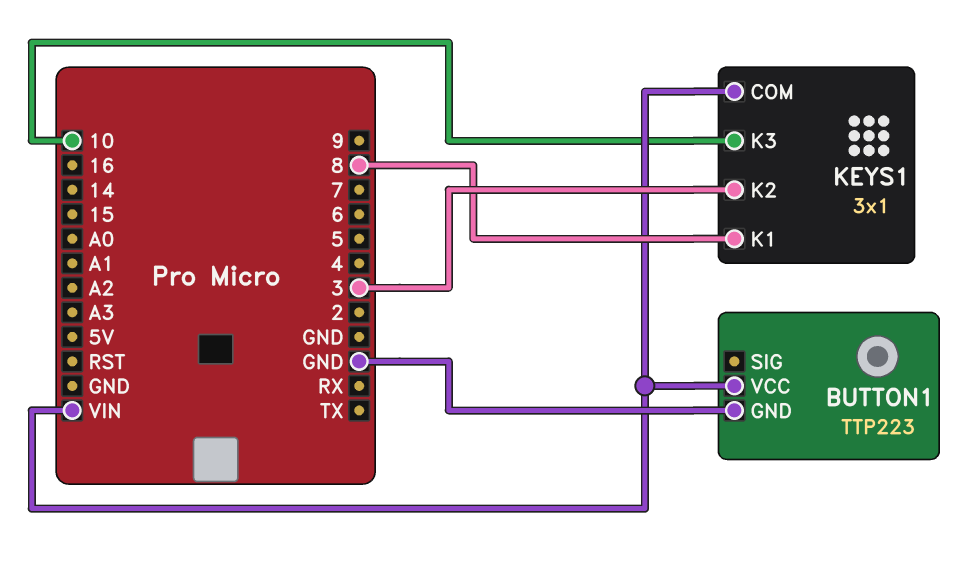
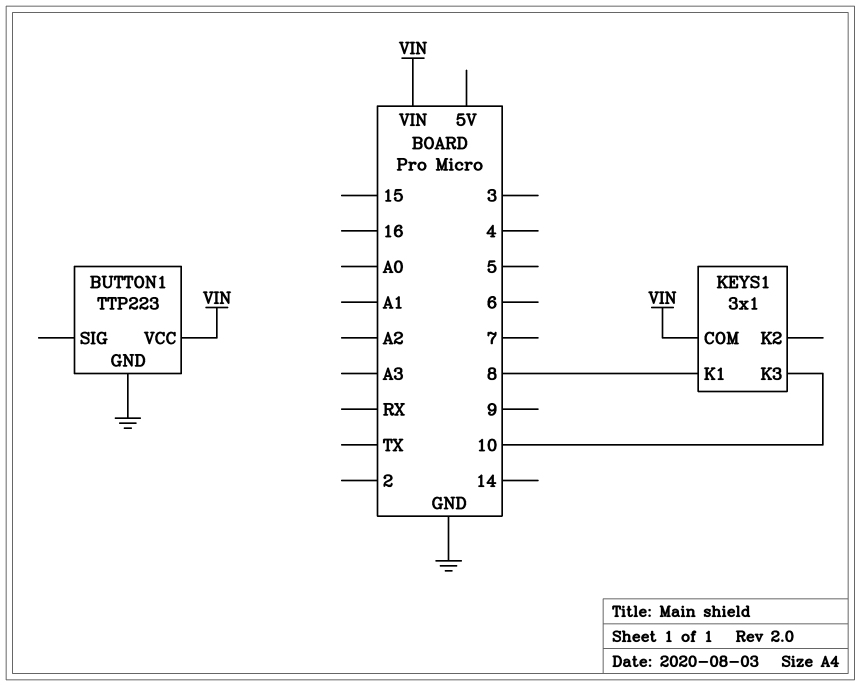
KEYS1 pin K2: 3 -> none

